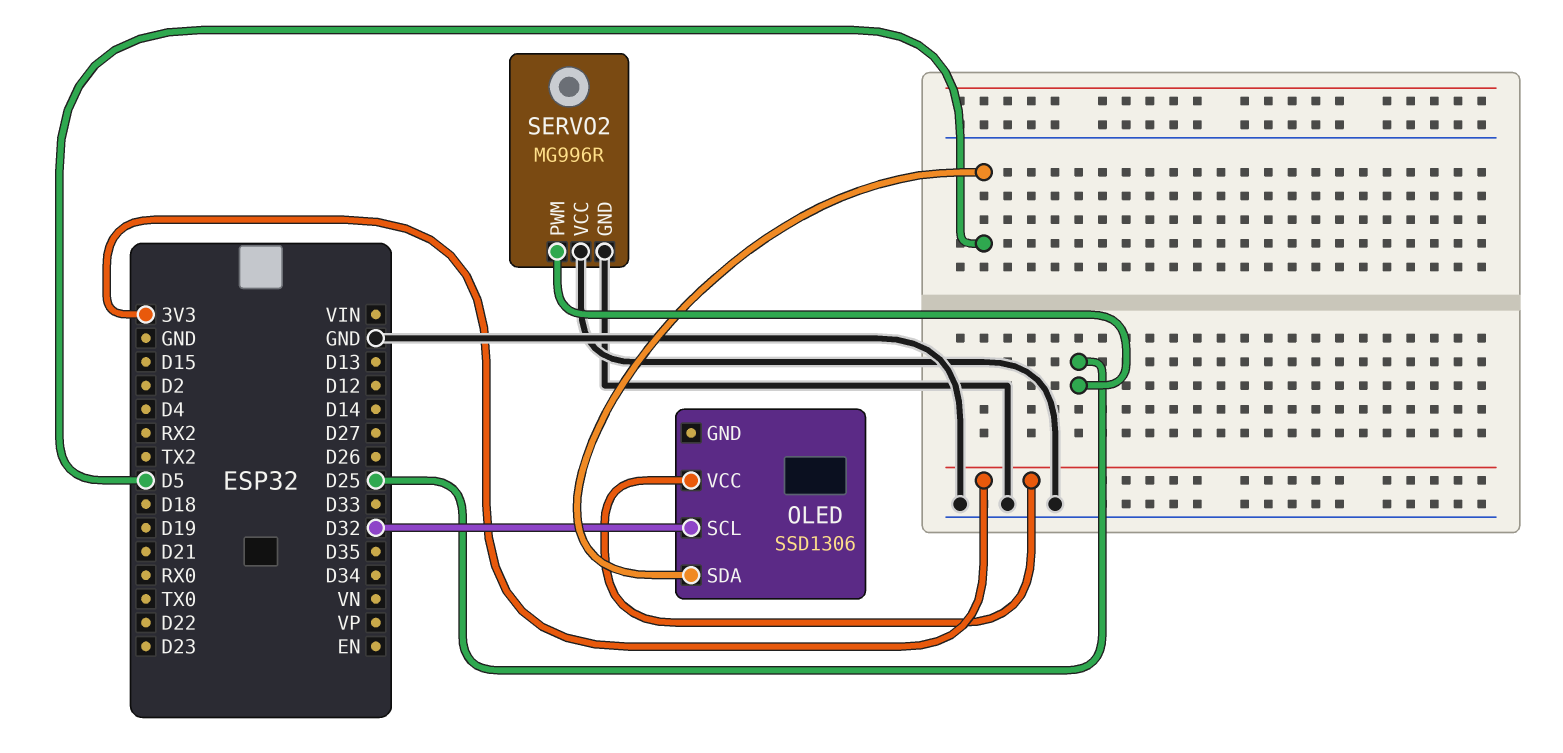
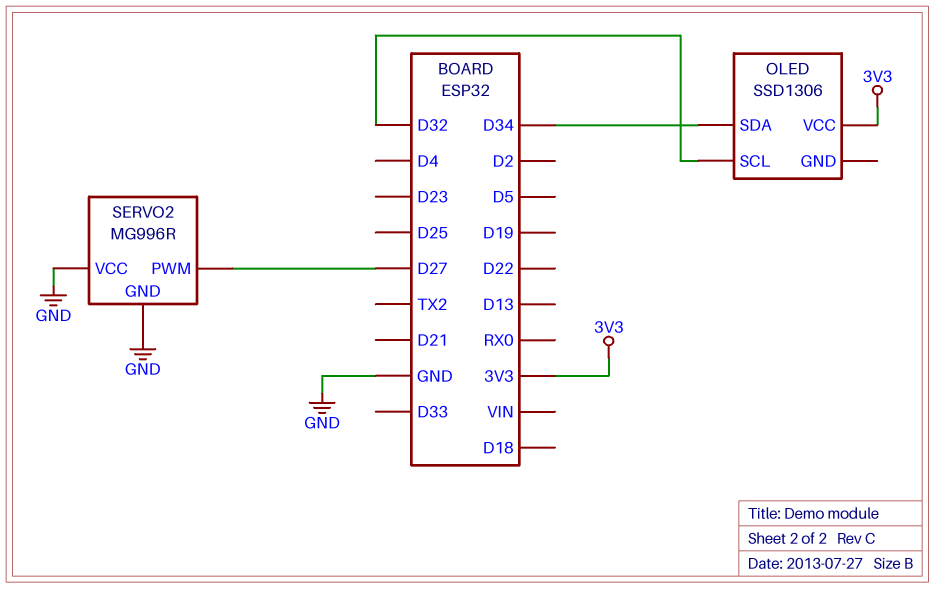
OLED pin SDA: D5 -> D34
SERVO2 pin PWM: D25 -> D27

